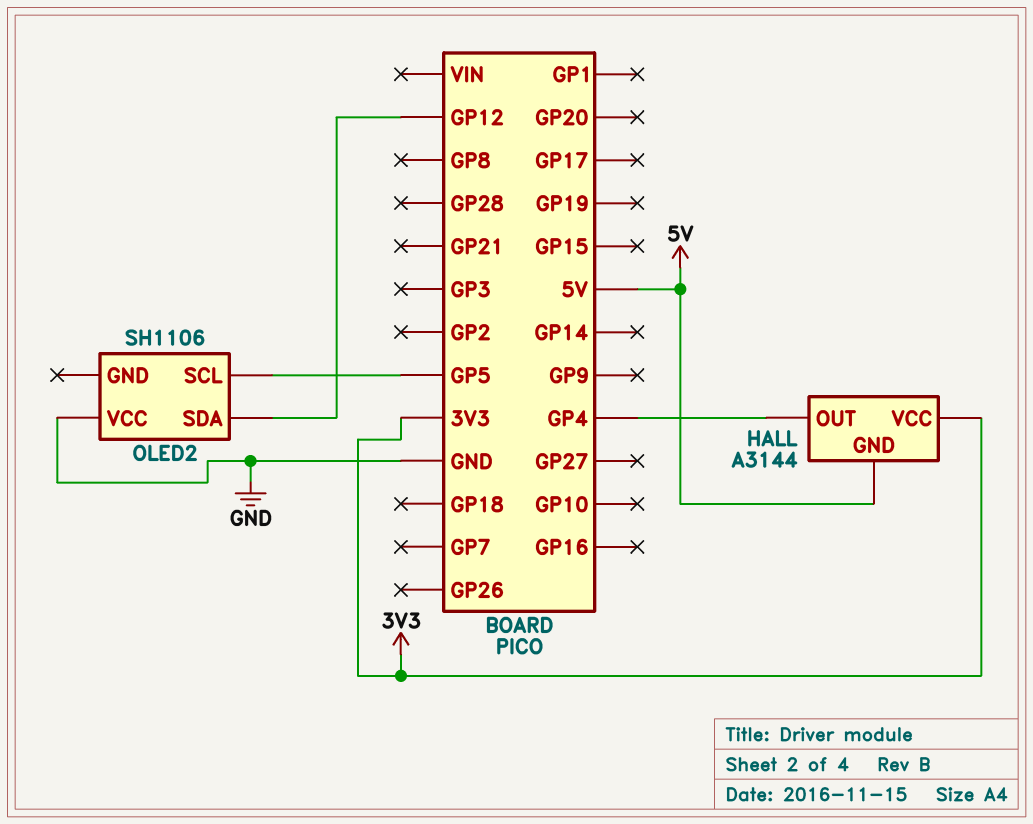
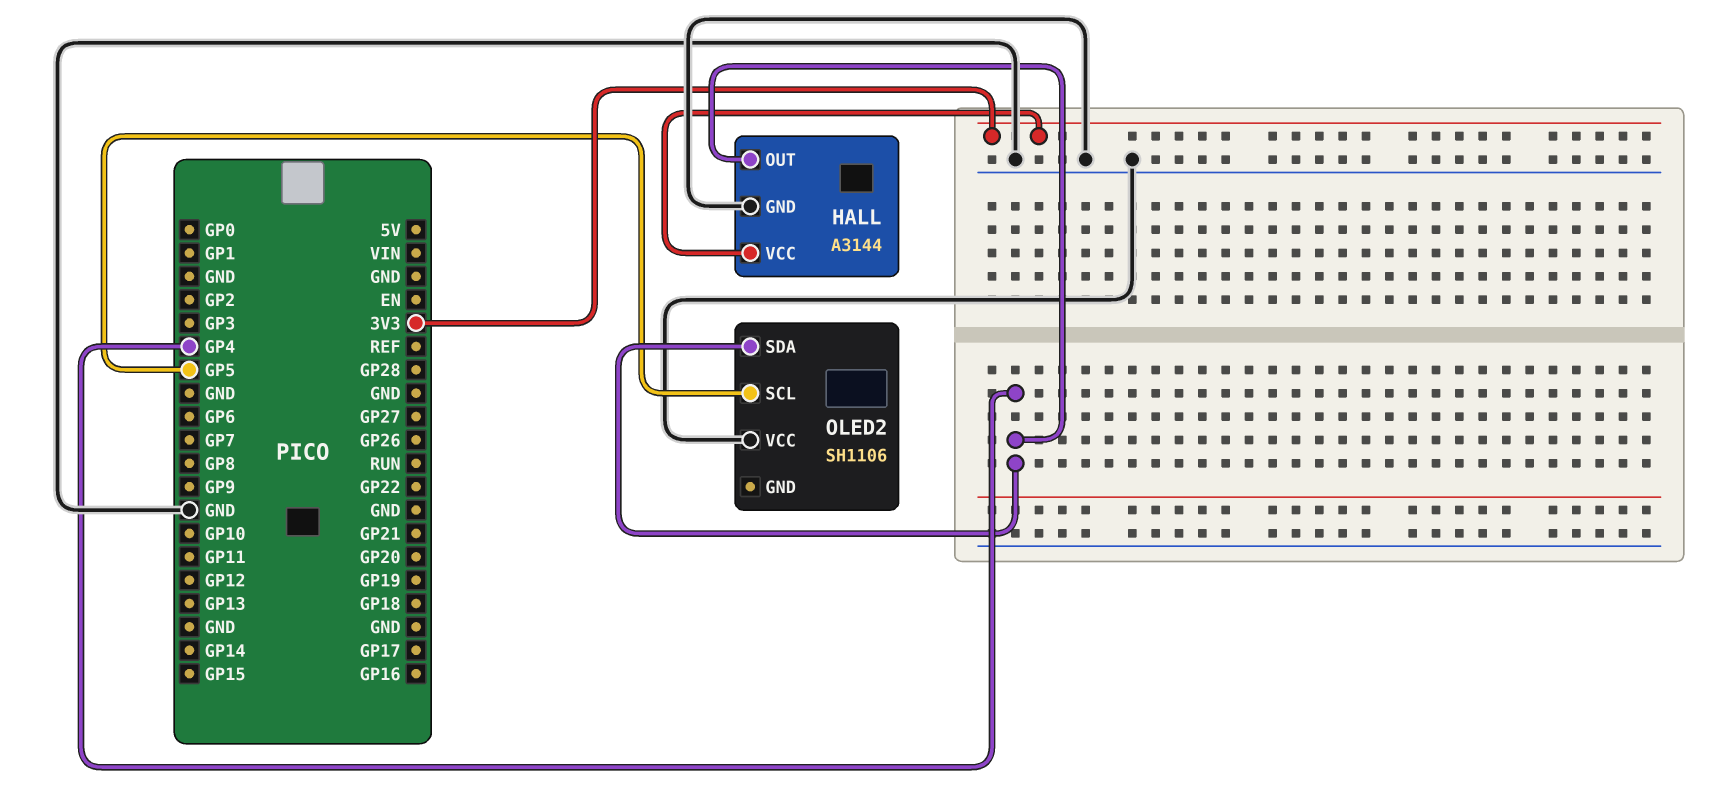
HALL pin GND: 5V -> GND
OLED2 pin SDA: GP12 -> GP4

